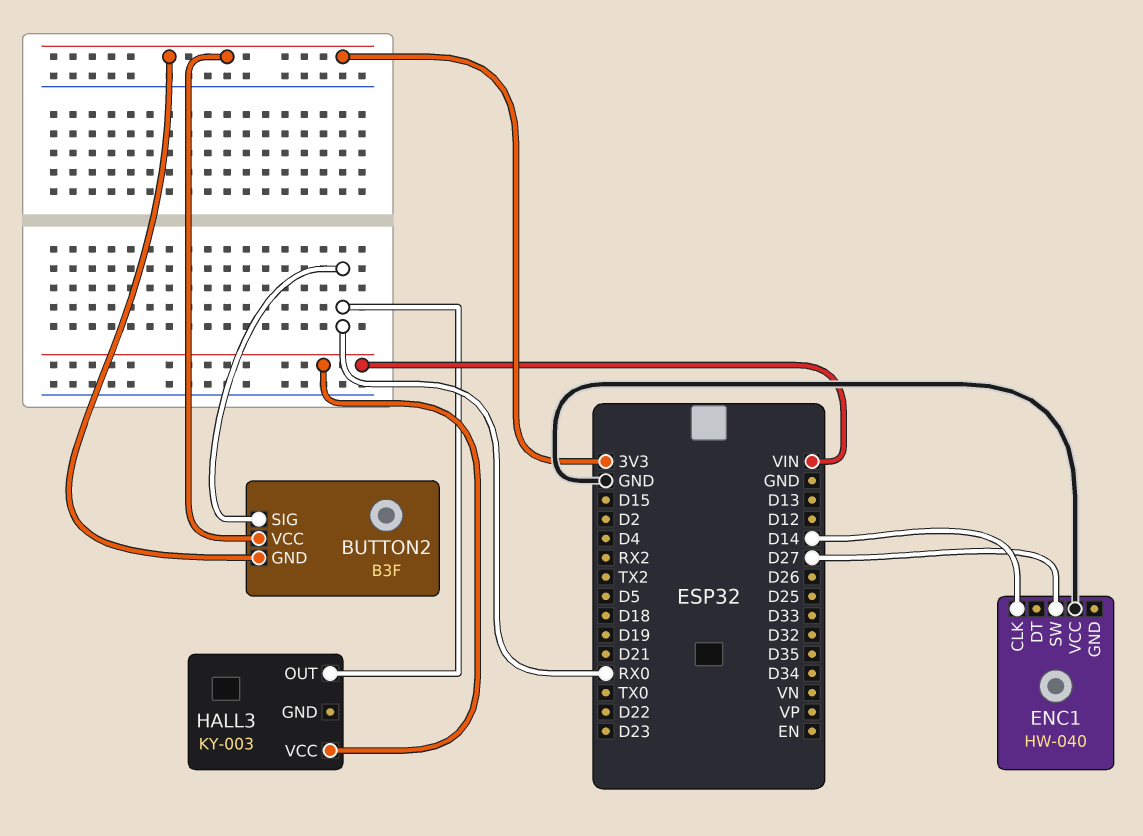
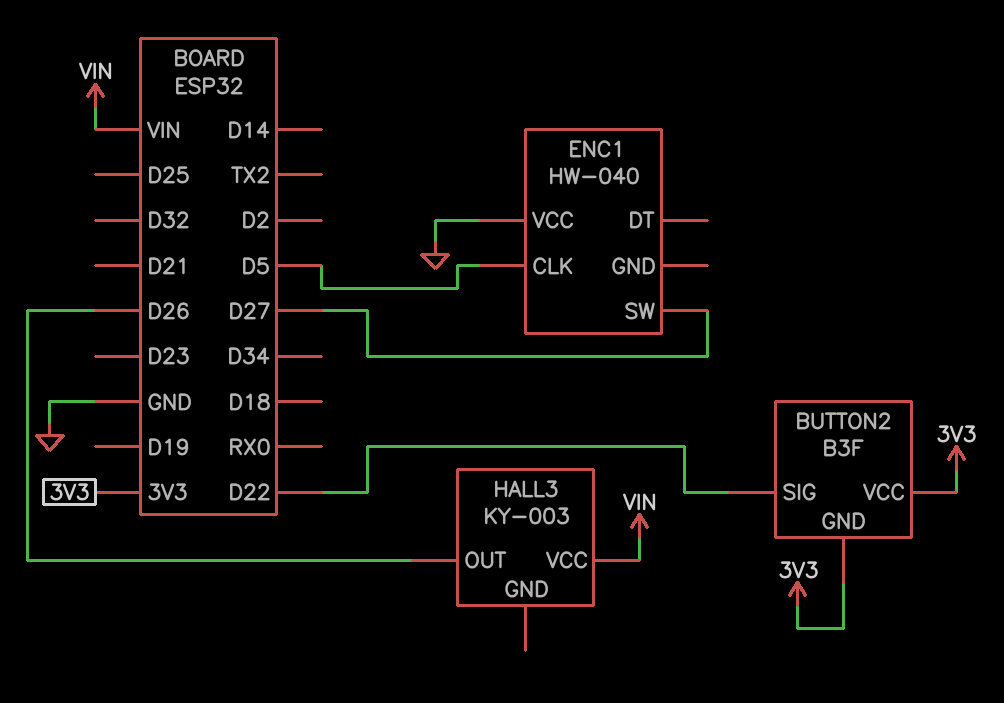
BUTTON2 pin SIG: RX0 -> D22
ENC1 pin CLK: D14 -> D5
HALL3 pin OUT: RX0 -> D26

